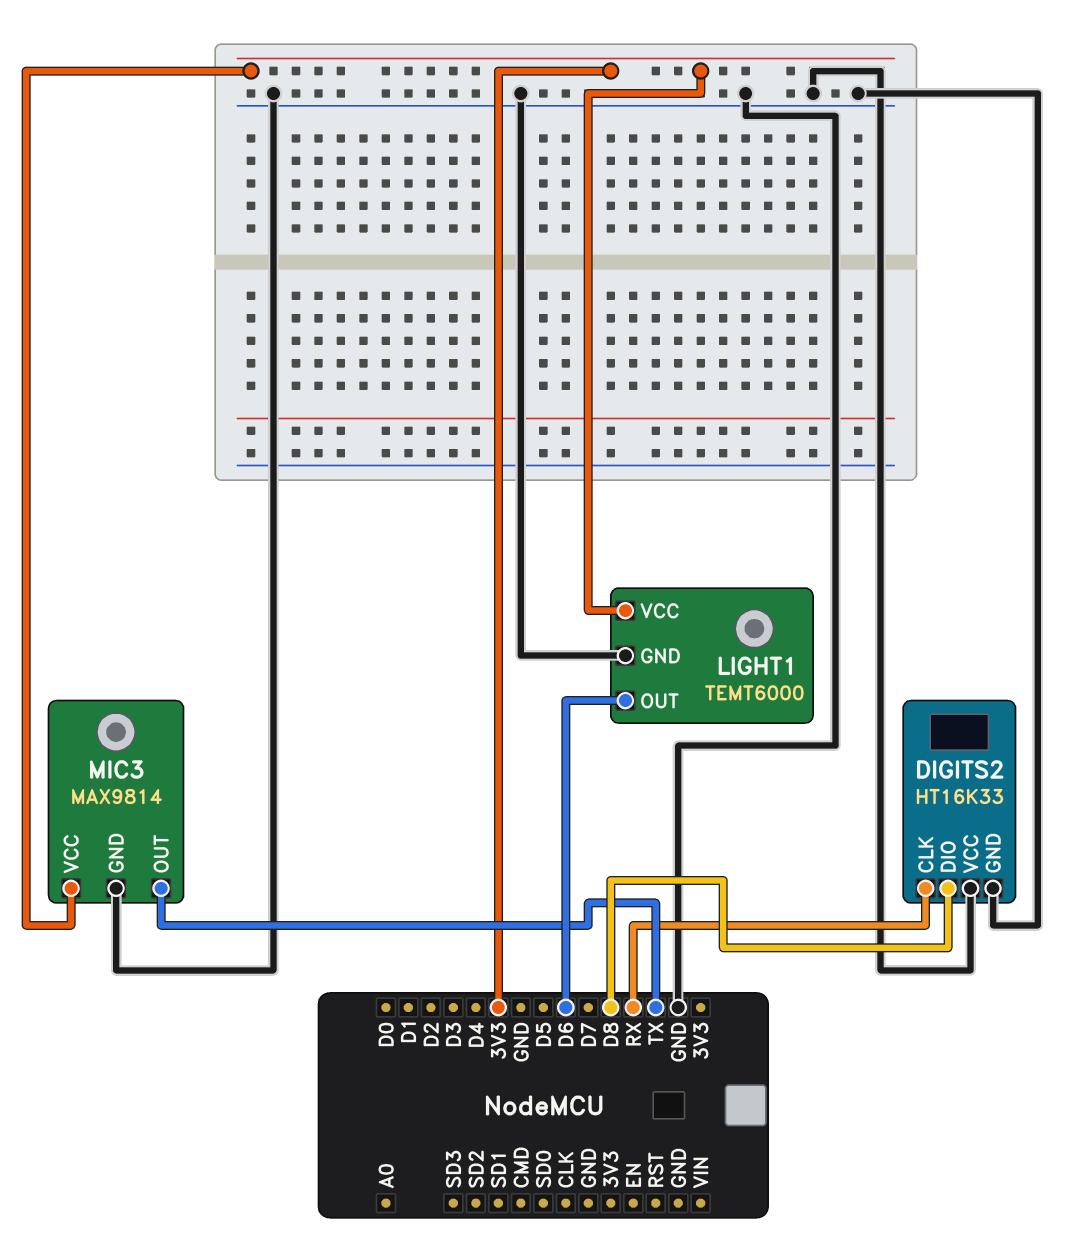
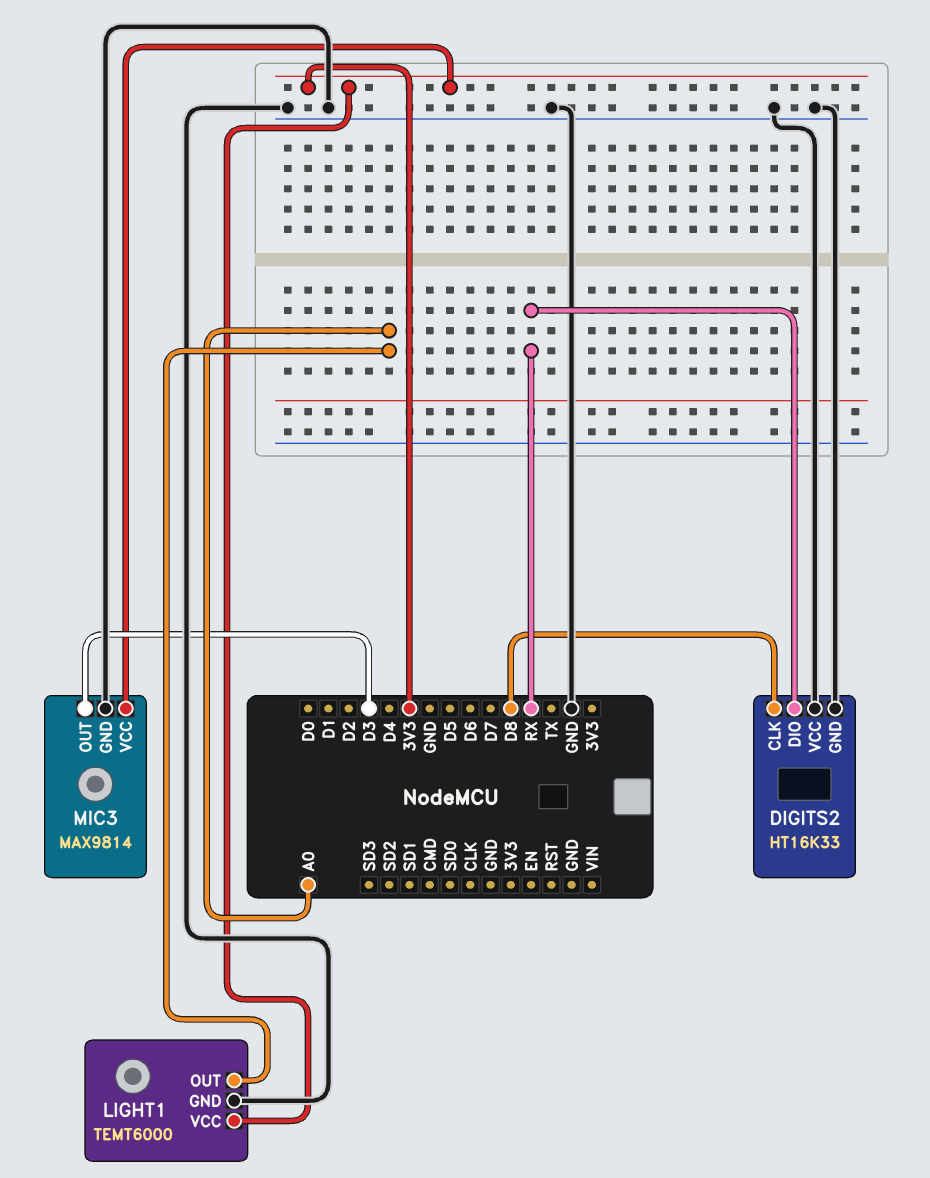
DIGITS2 pin CLK: RX -> D8
DIGITS2 pin DIO: D8 -> RX
LIGHT1 pin OUT: D6 -> A0
MIC3 pin OUT: TX -> D3

